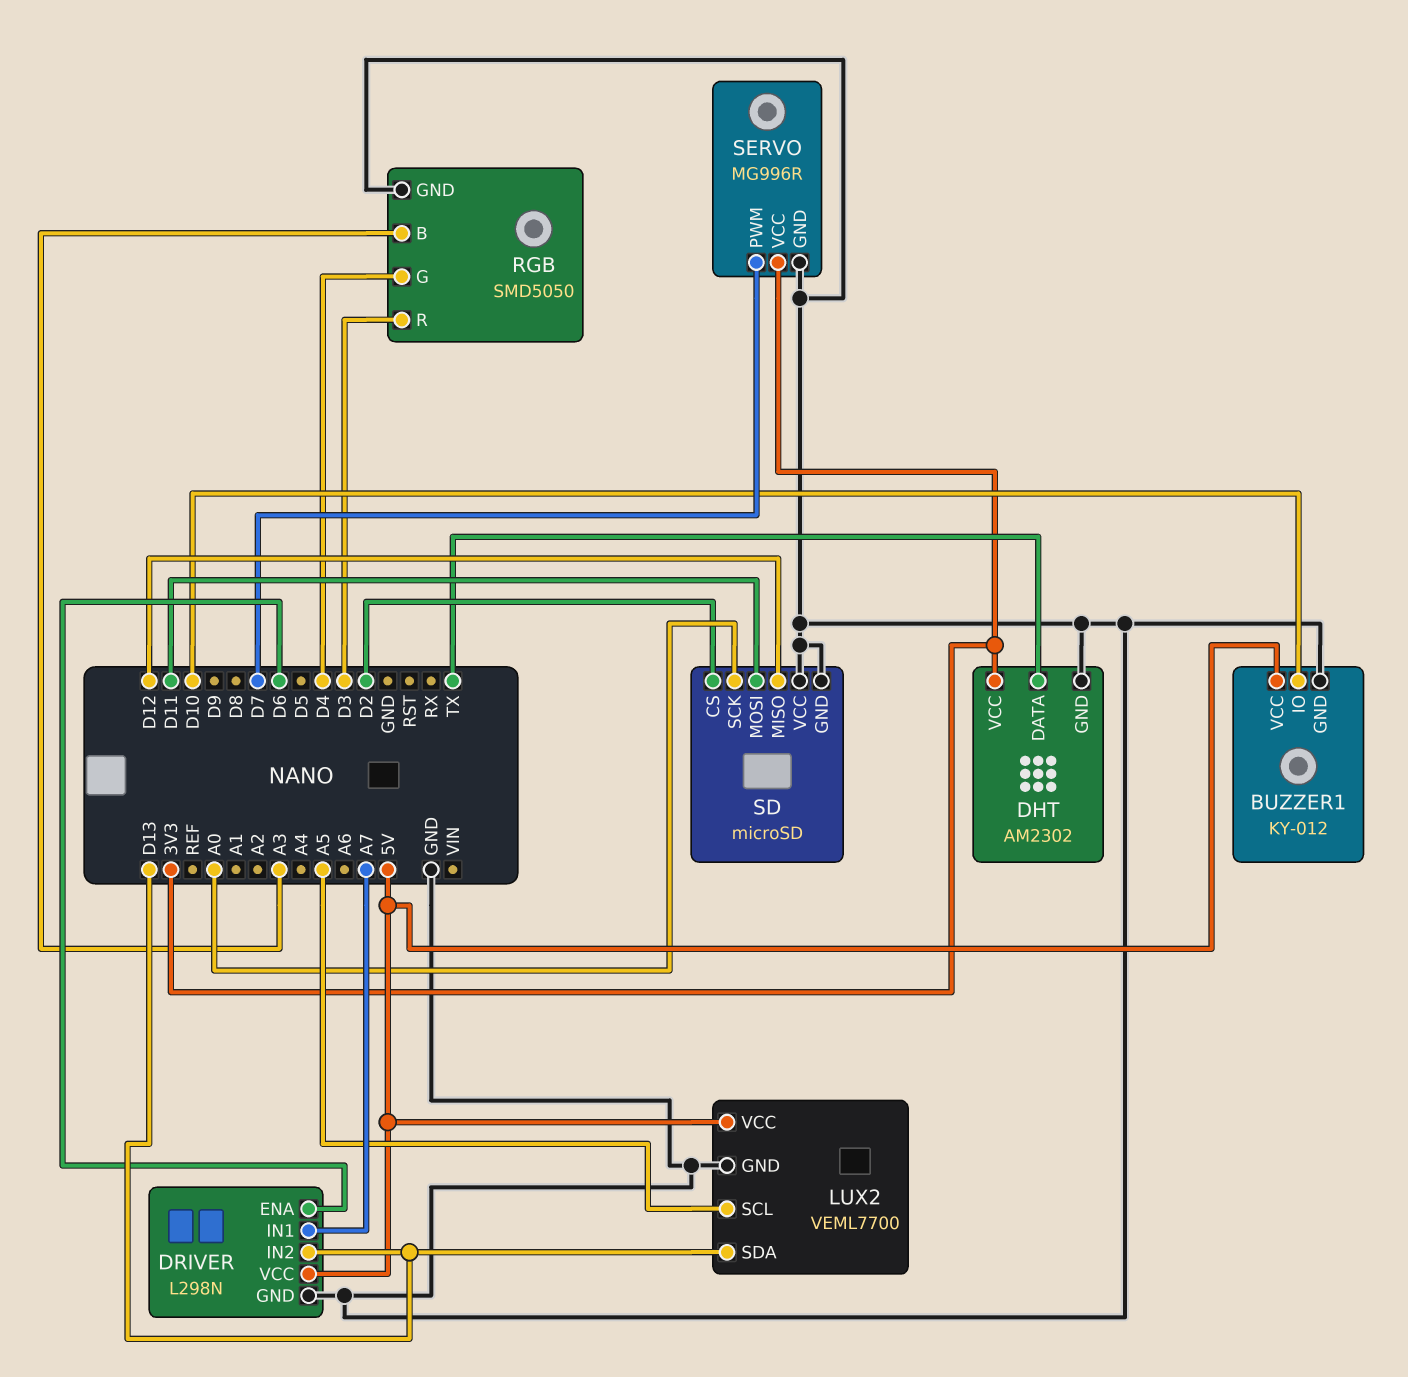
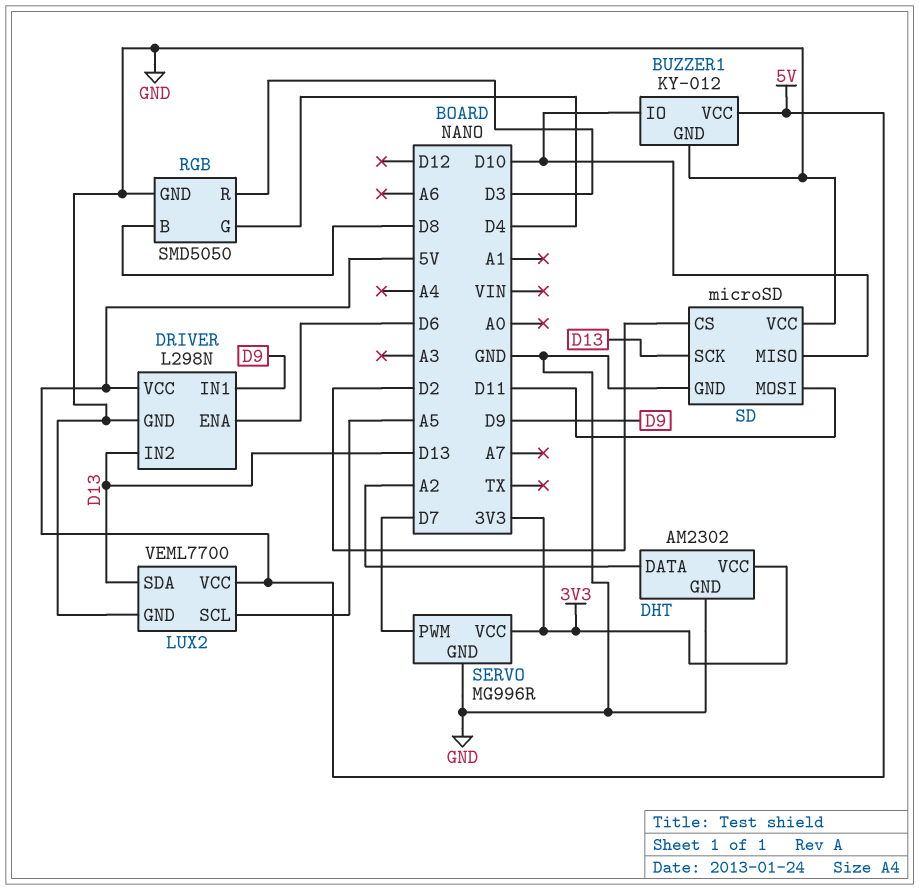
DHT pin DATA: TX -> A2
DRIVER pin IN1: A7 -> D9
RGB pin B: A3 -> D8
SD pin MISO: D12 -> D10
SD pin SCK: A0 -> D13

